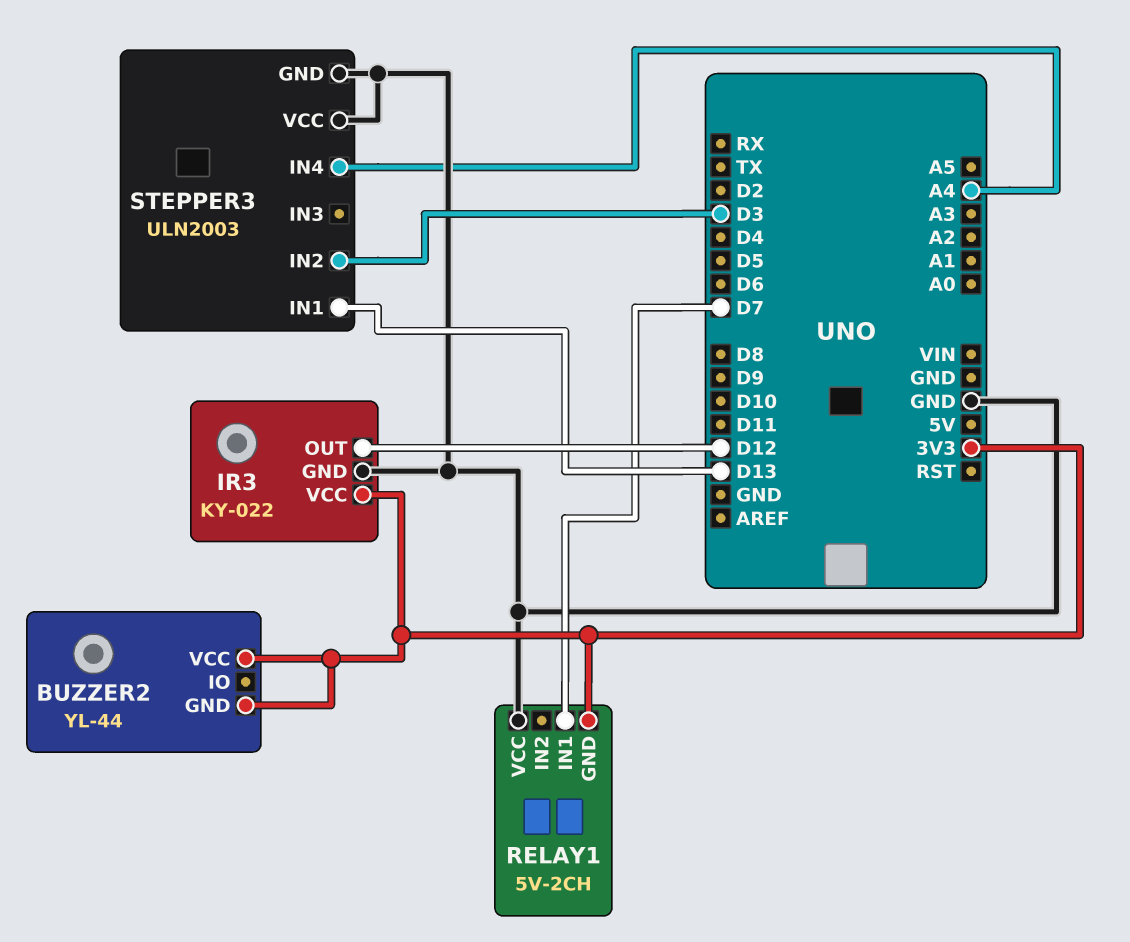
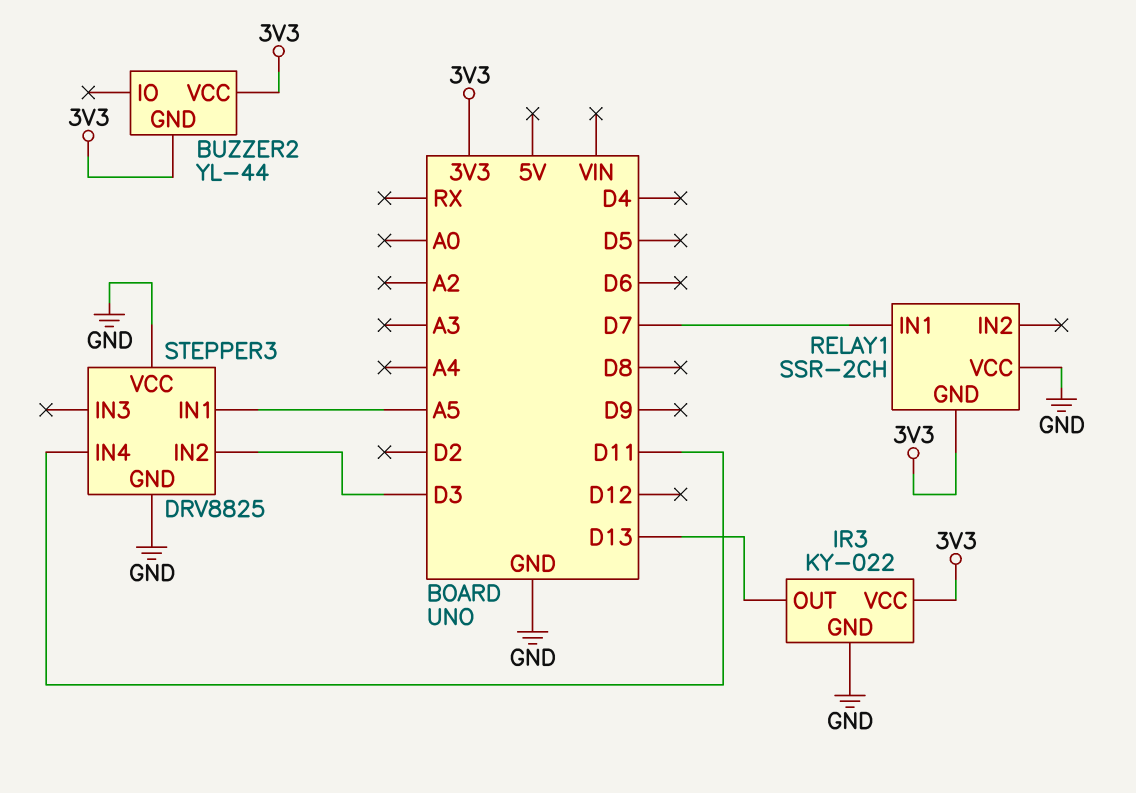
IR3 pin OUT: D12 -> D13
RELAY1: 5V-2CH -> SSR-2CH
STEPPER3: ULN2003 -> DRV8825
STEPPER3 pin IN1: D13 -> A5
STEPPER3 pin IN4: A4 -> D11

